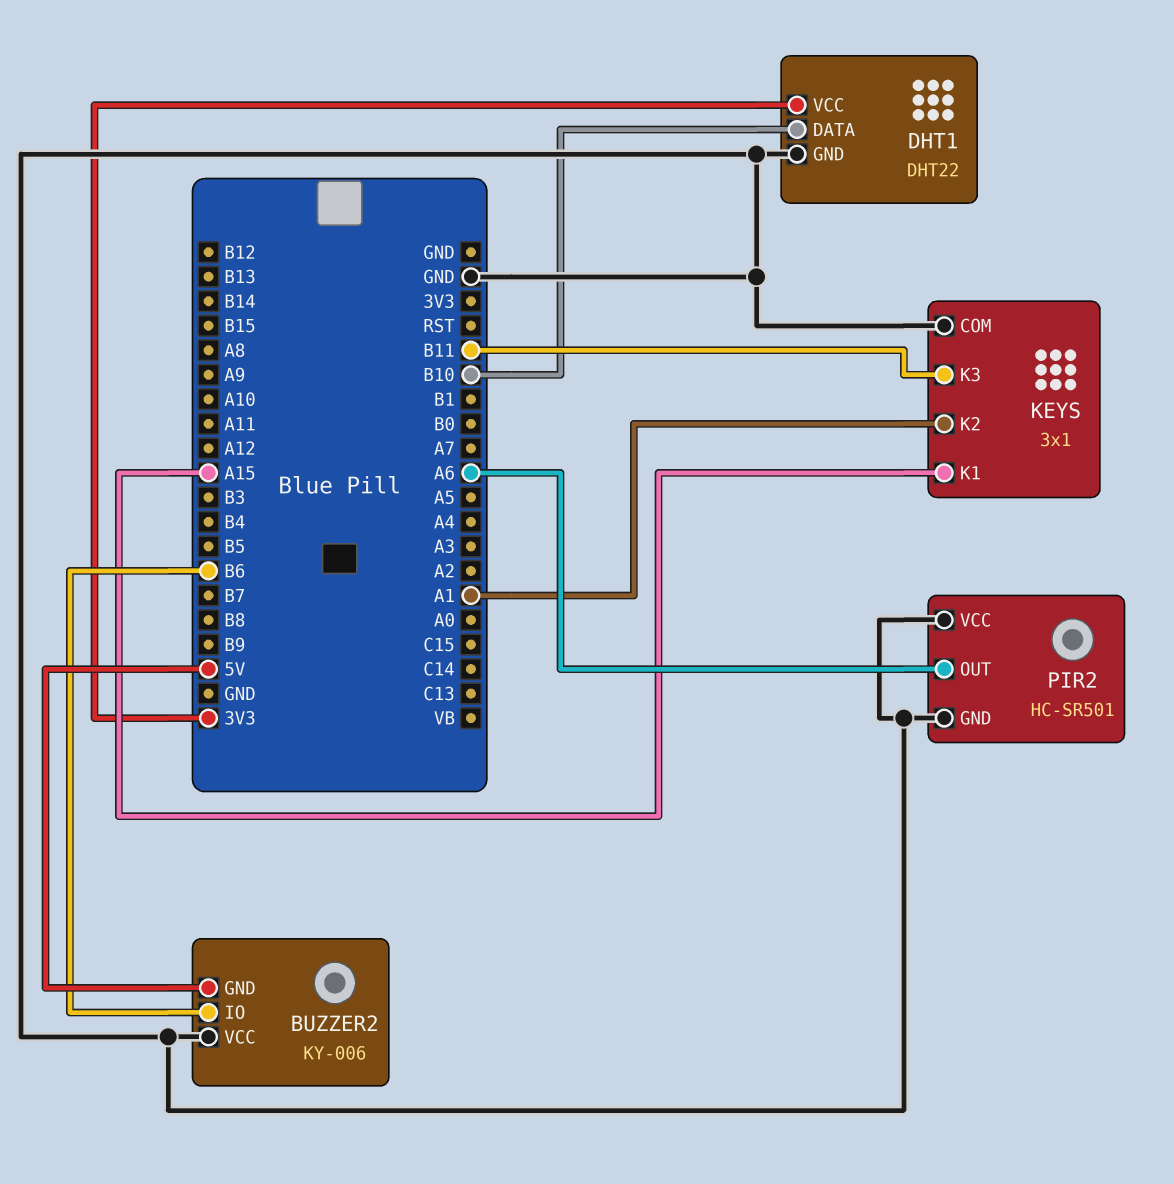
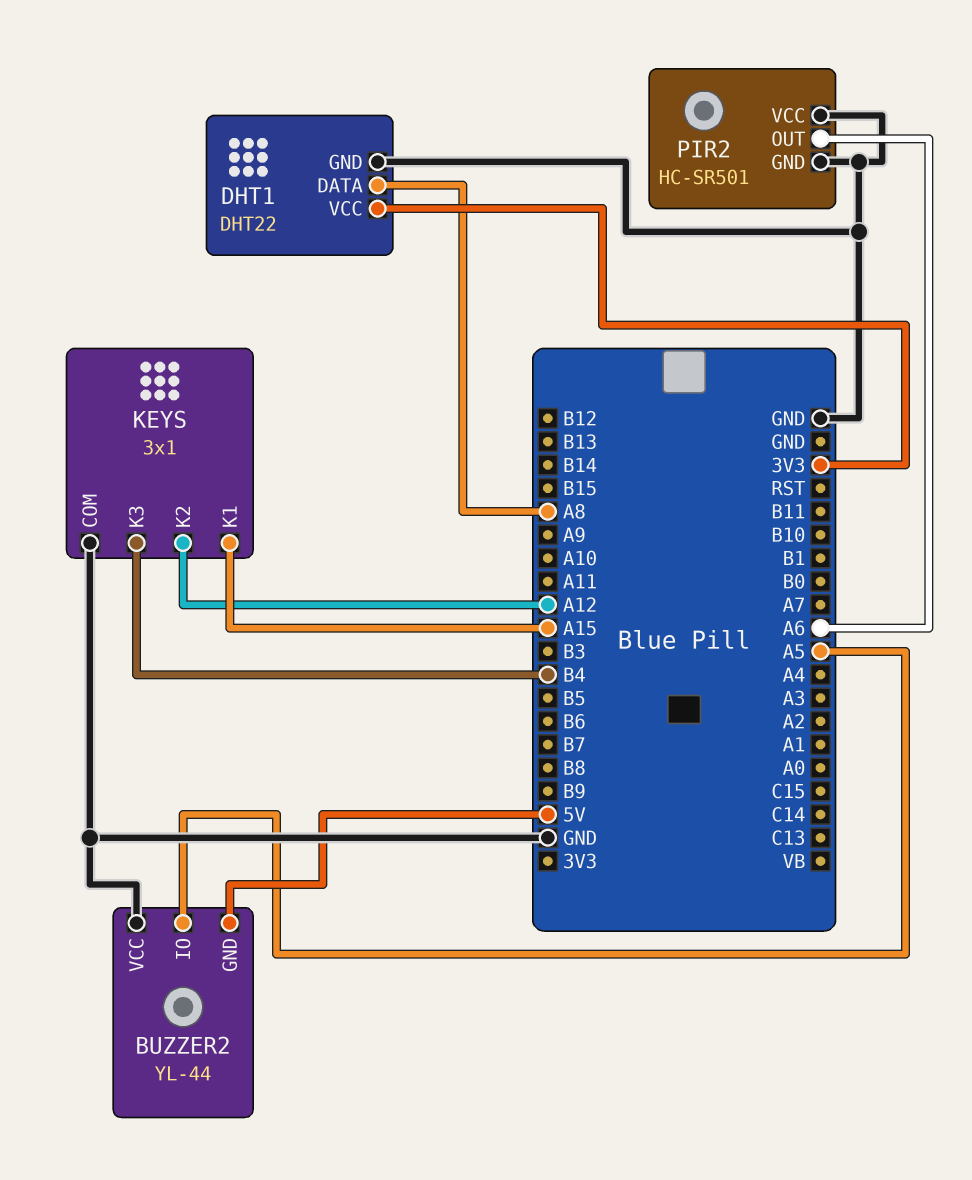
BUZZER2: KY-006 -> YL-44
BUZZER2 pin IO: B6 -> A5
DHT1 pin DATA: B10 -> A8
KEYS pin K2: A1 -> A12
KEYS pin K3: B11 -> B4

